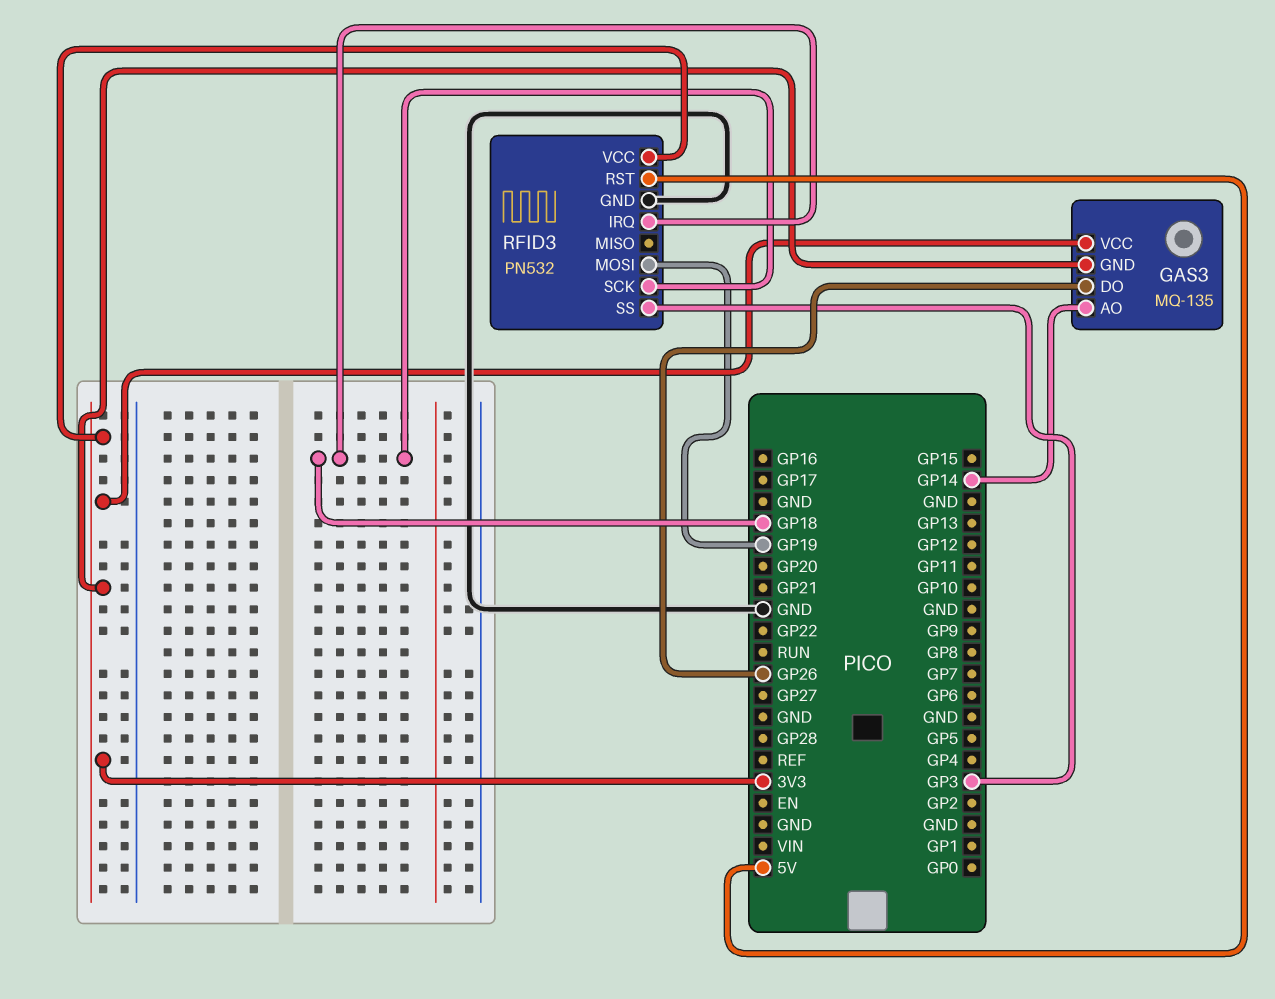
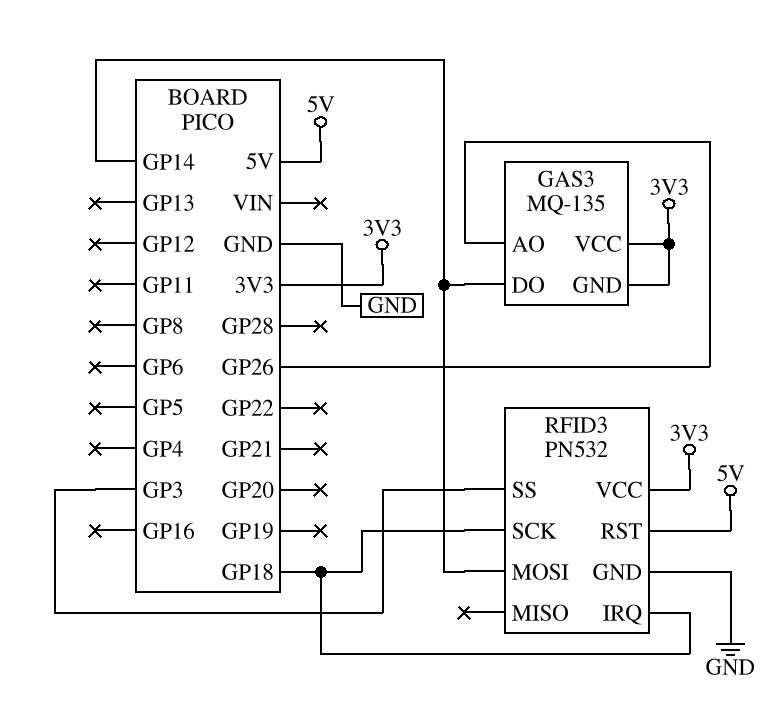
GAS3 pin AO: GP14 -> GP26
GAS3 pin DO: GP26 -> GP14
RFID3 pin MOSI: GP19 -> GP14

